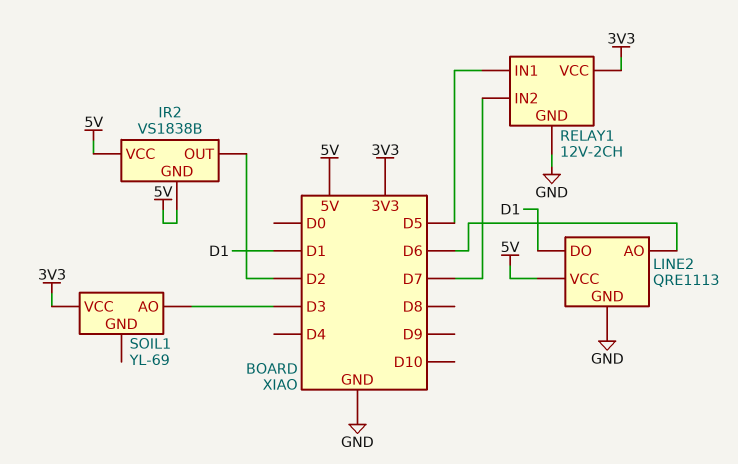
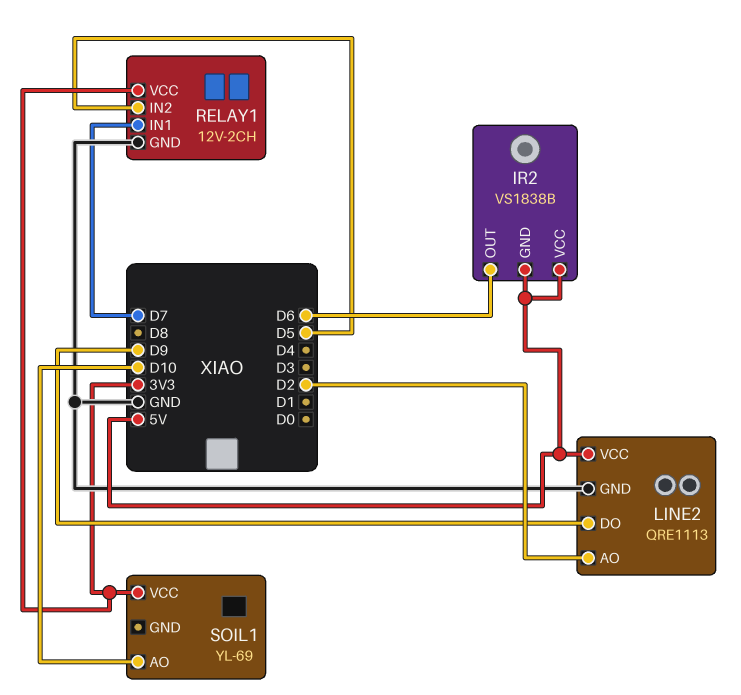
IR2 pin OUT: D2 -> D6
LINE2 pin AO: D6 -> D2
LINE2 pin DO: D1 -> D9
RELAY1 pin IN1: D5 -> D7
RELAY1 pin IN2: D7 -> D5
SOIL1 pin AO: D3 -> D10

